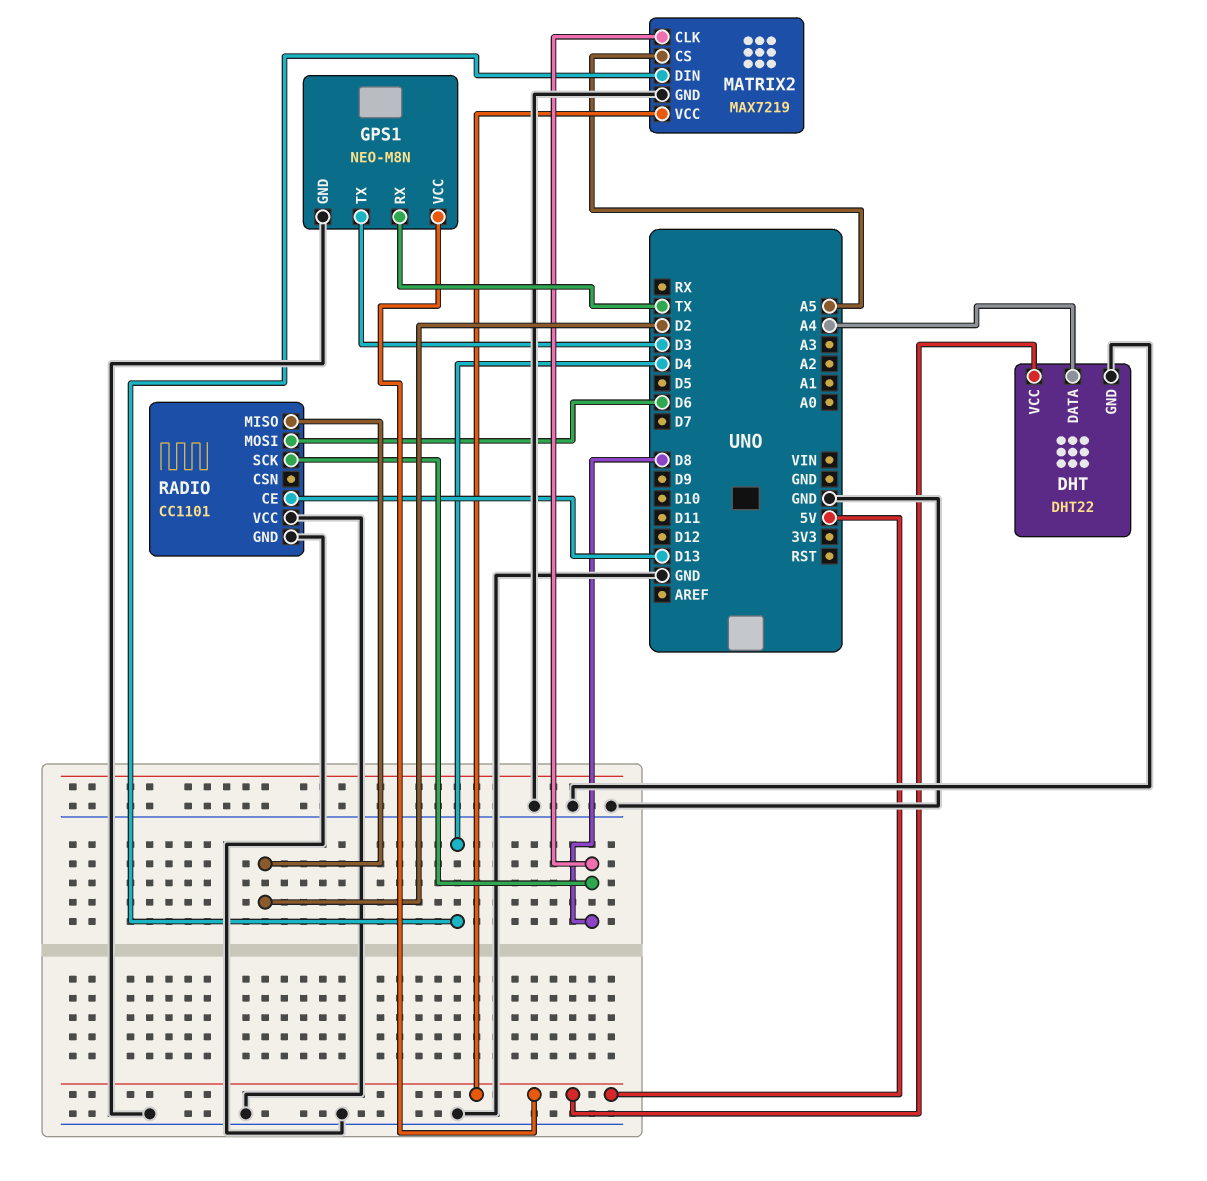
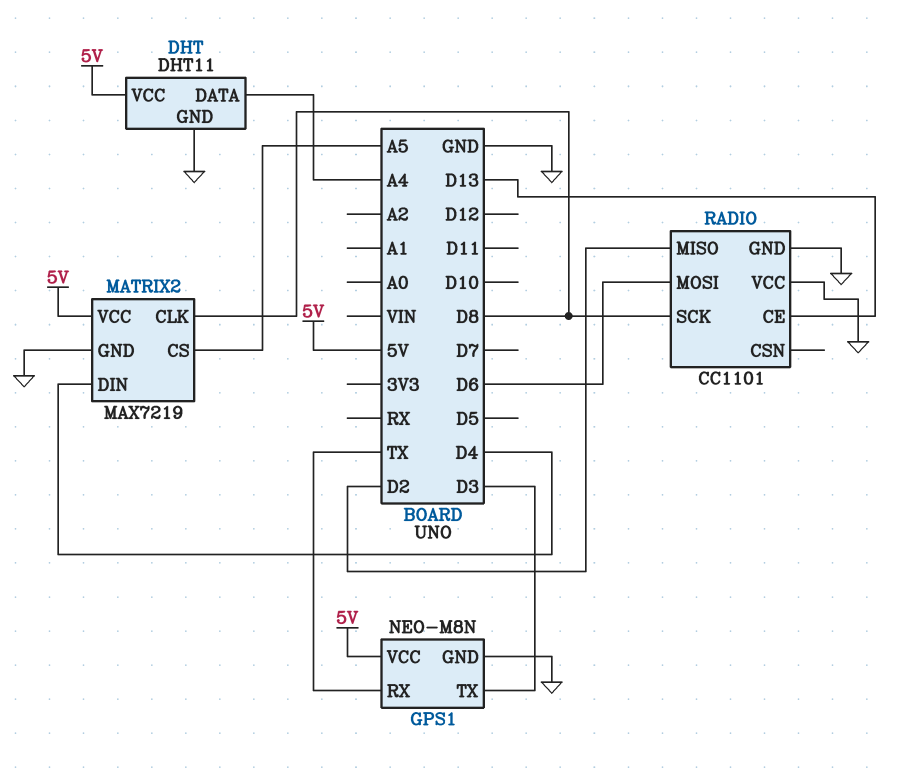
DHT: DHT22 -> DHT11

